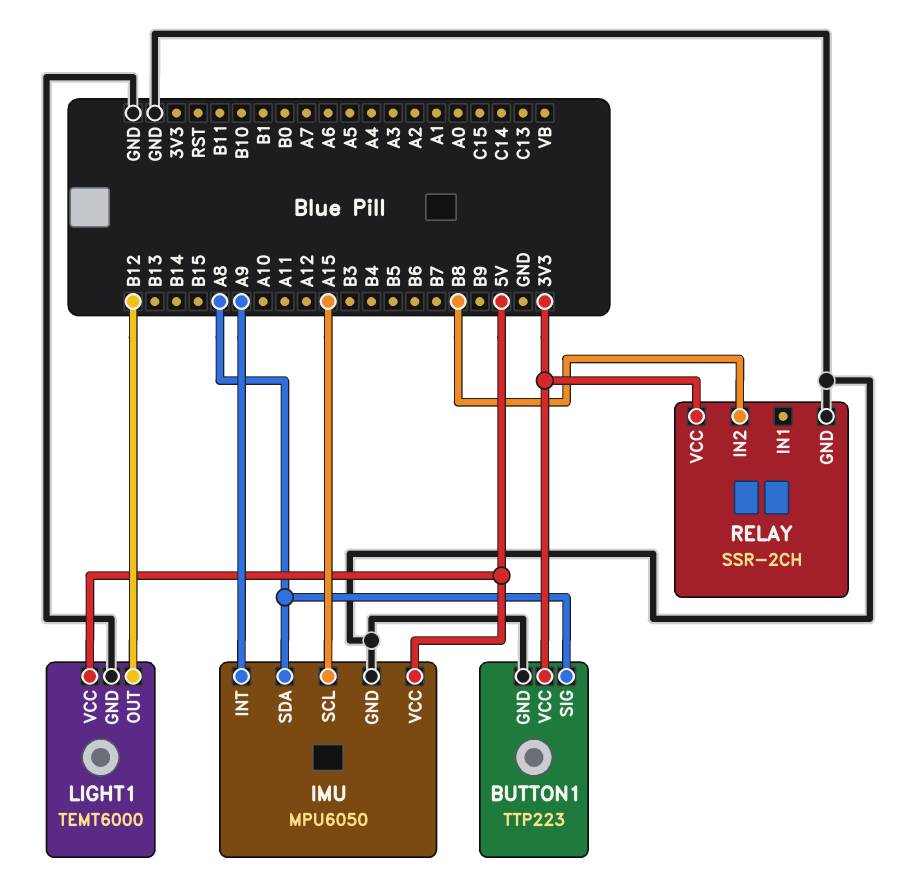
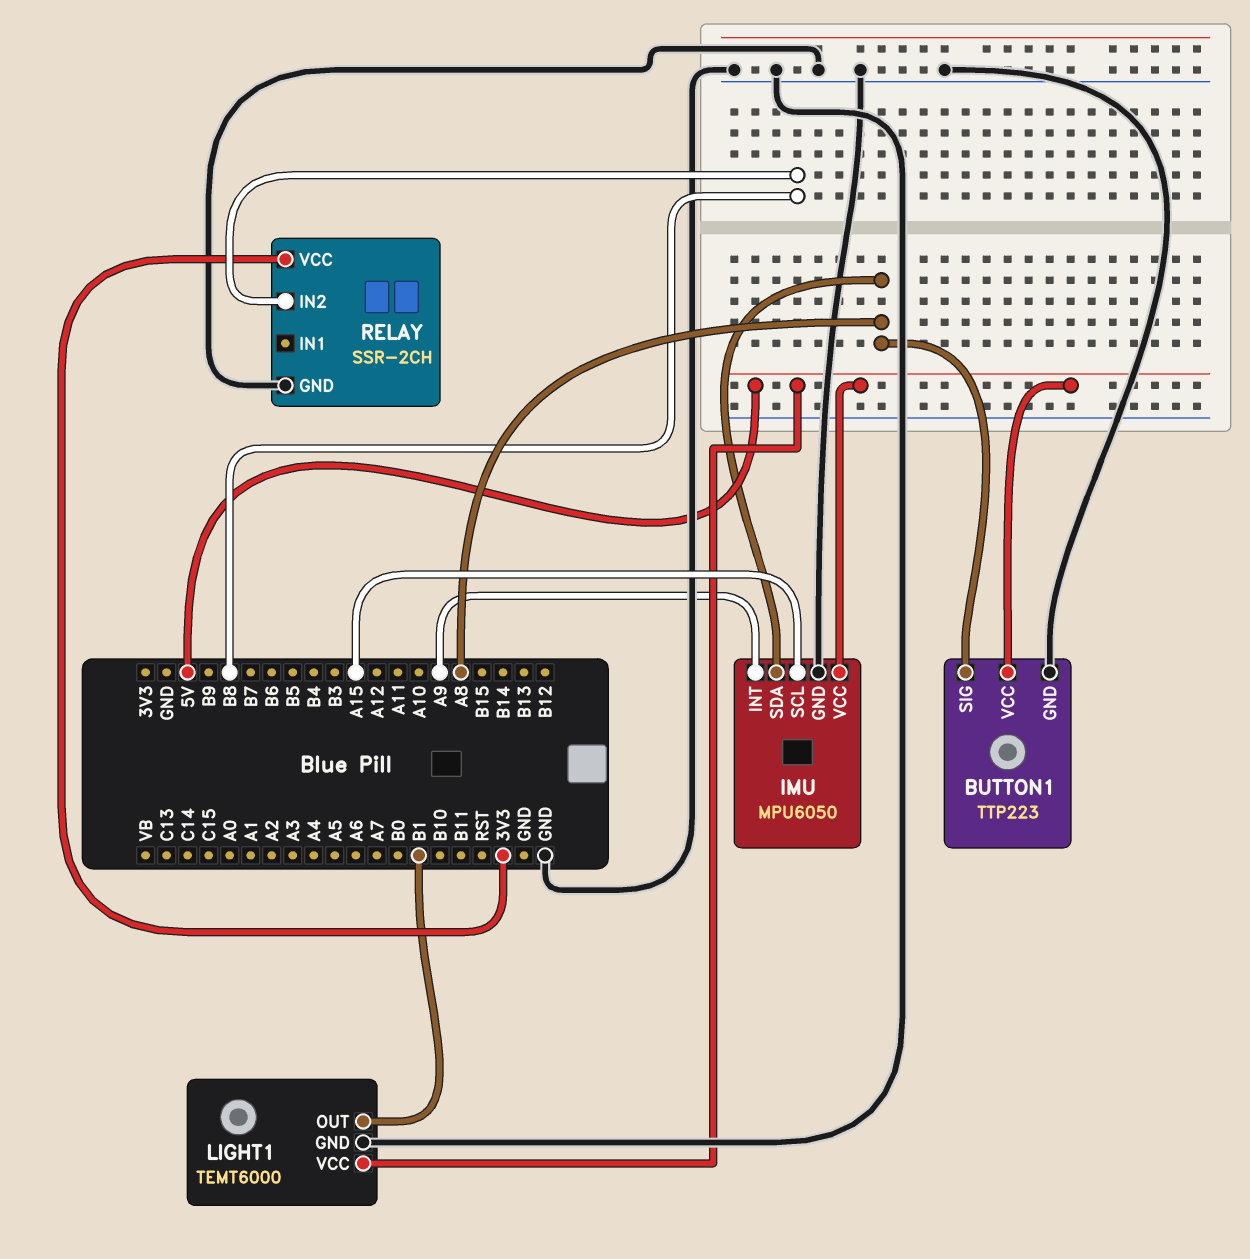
BUTTON1 pin VCC: 3V3 -> 5V
LIGHT1 pin OUT: B12 -> B1

